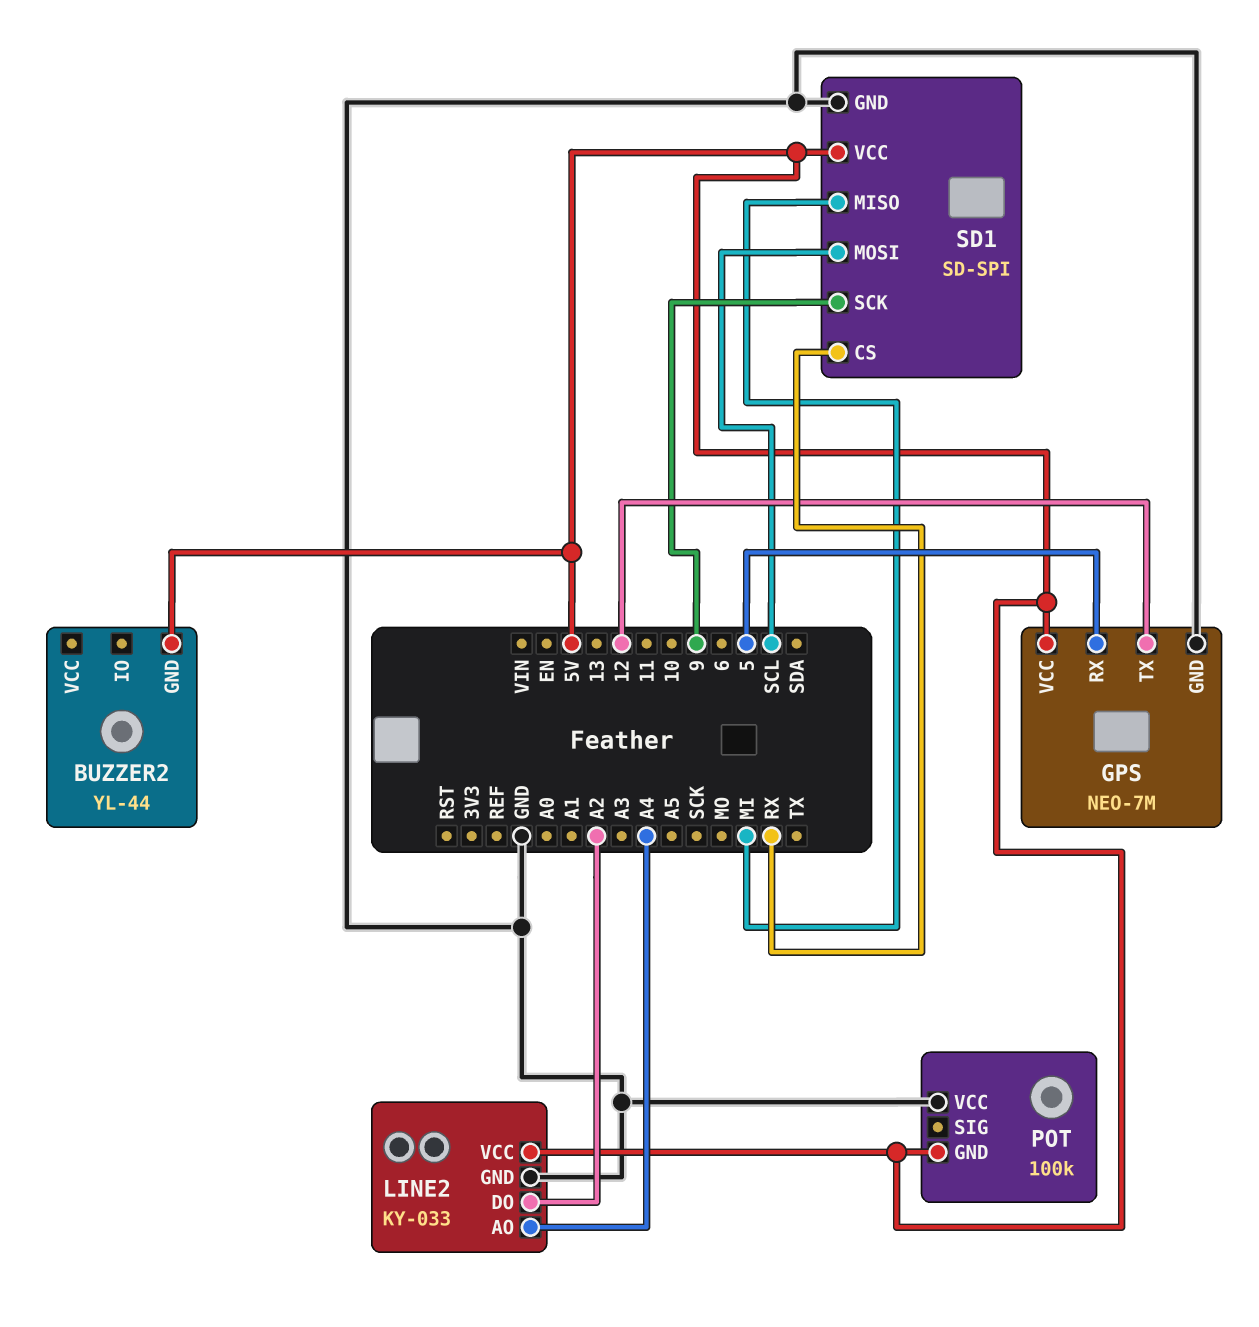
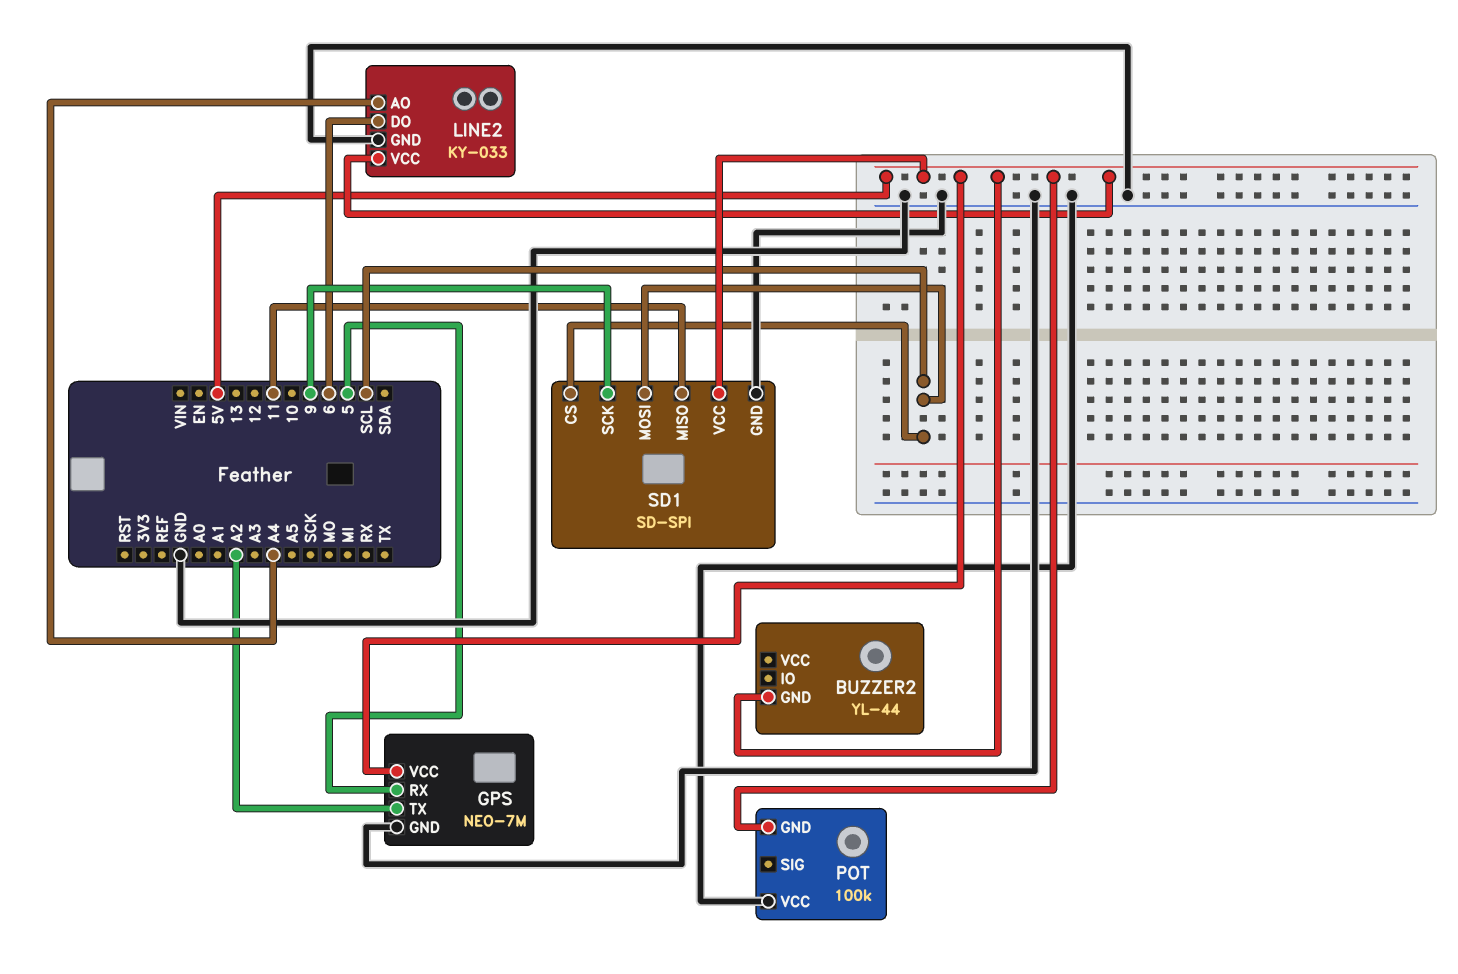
GPS pin TX: 12 -> A2
LINE2 pin DO: A2 -> 6
SD1 pin CS: RX -> SCL
SD1 pin MISO: MI -> 11

